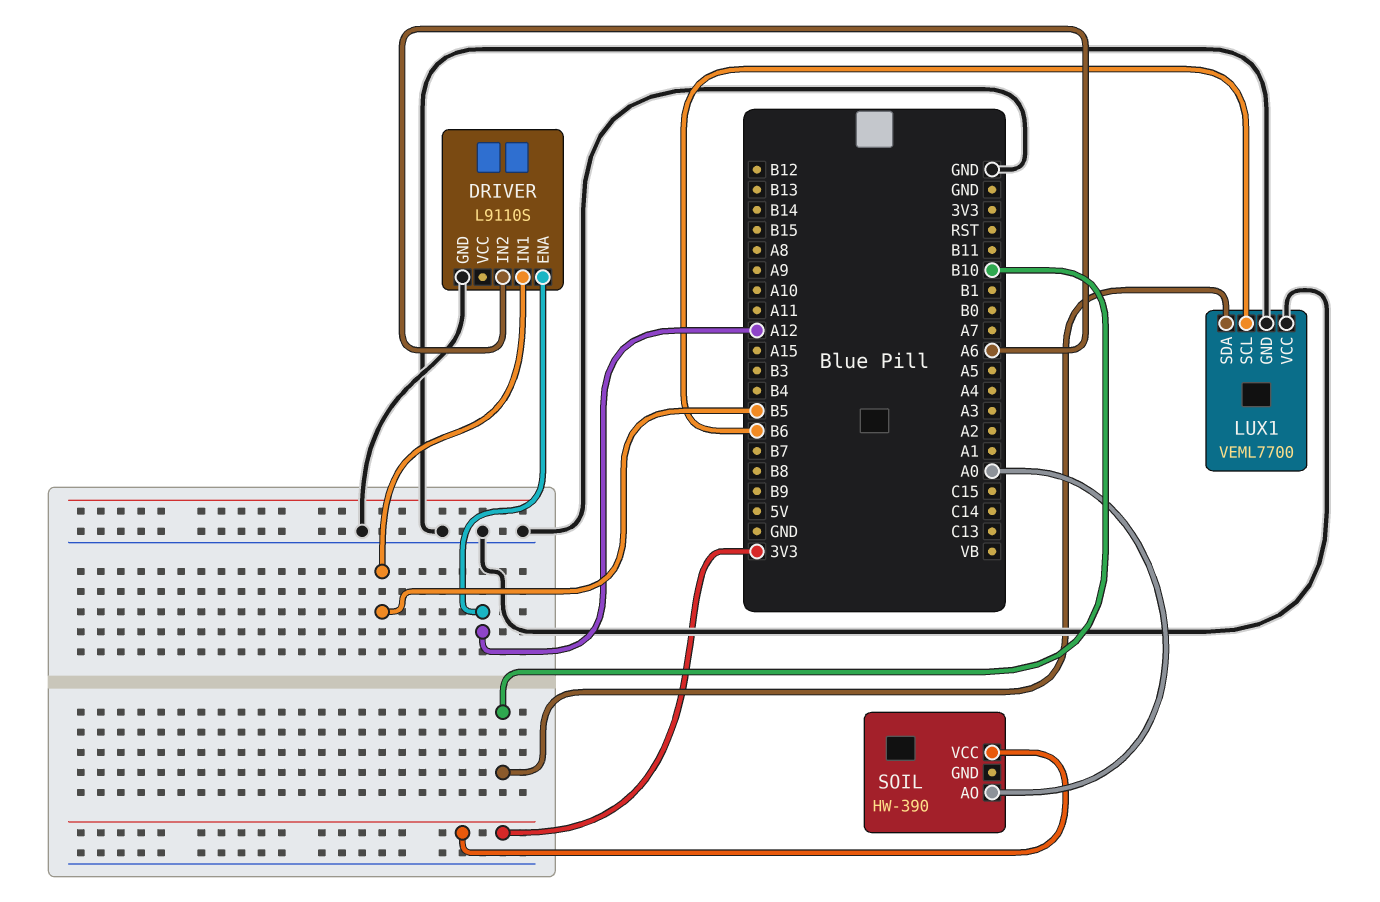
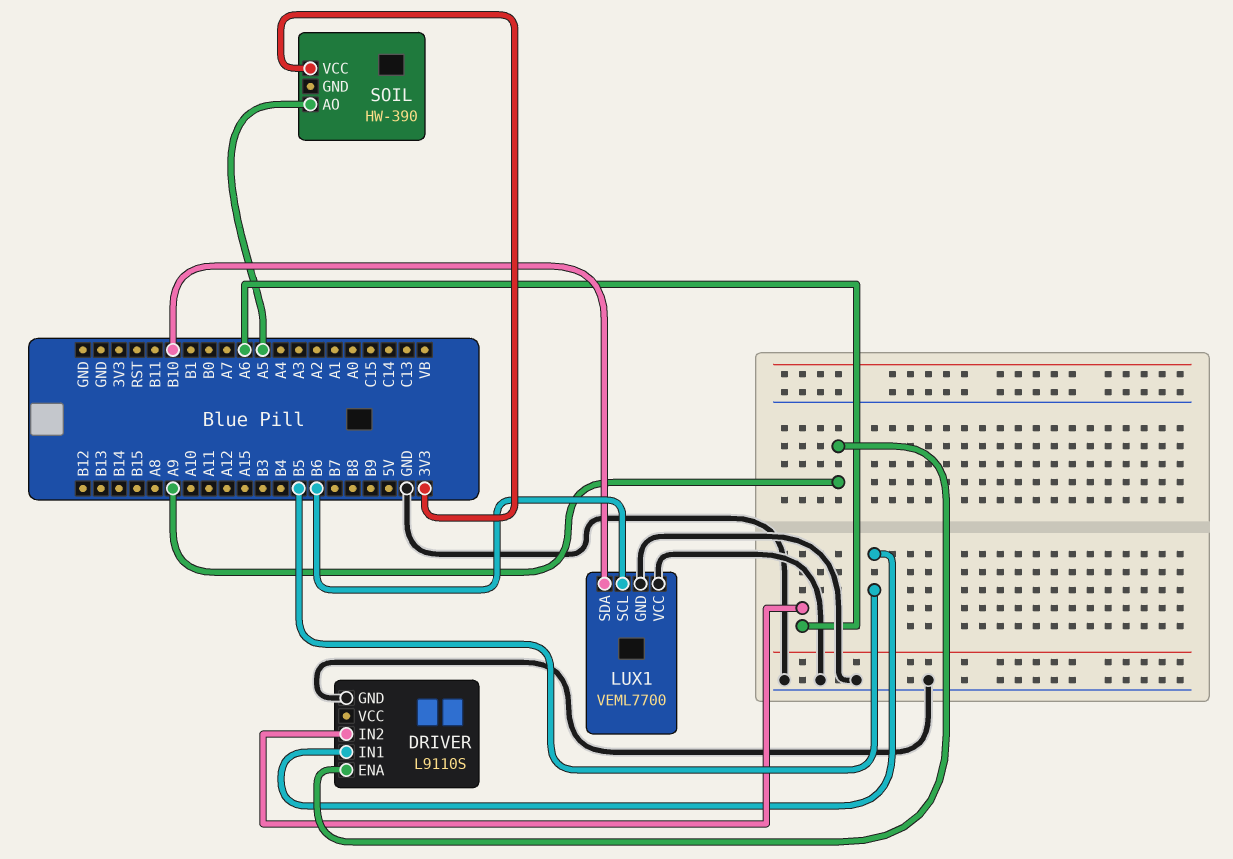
DRIVER pin ENA: A12 -> A9
SOIL pin AO: A0 -> A5

